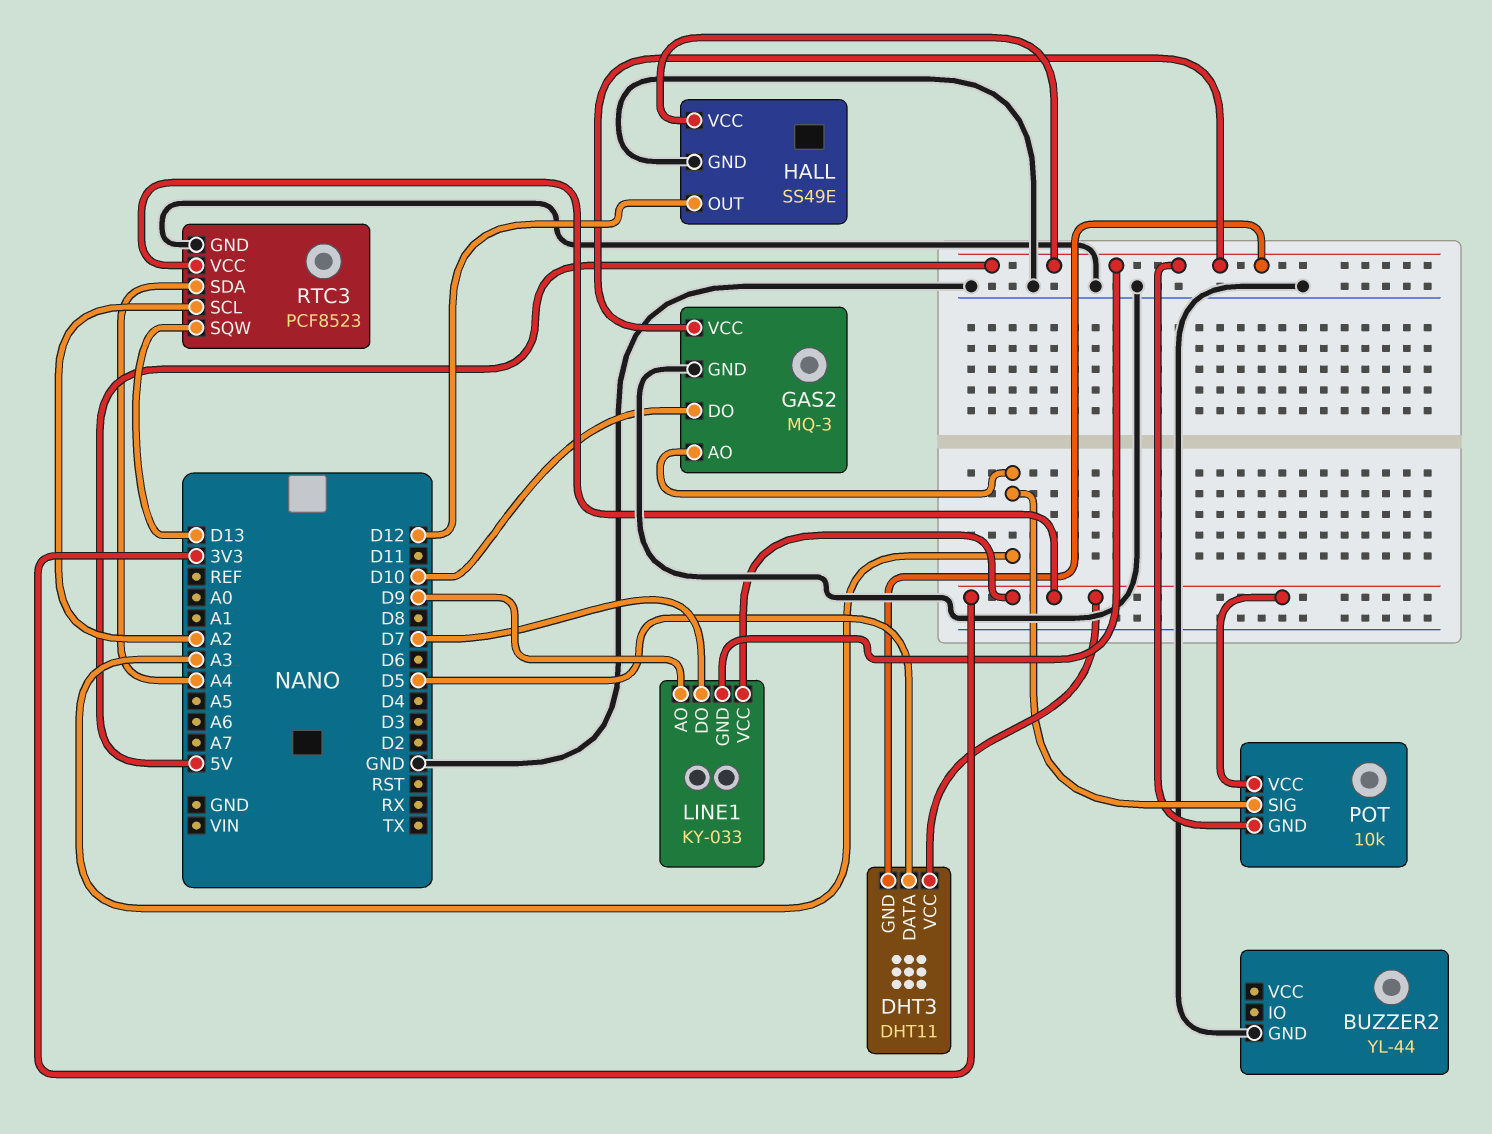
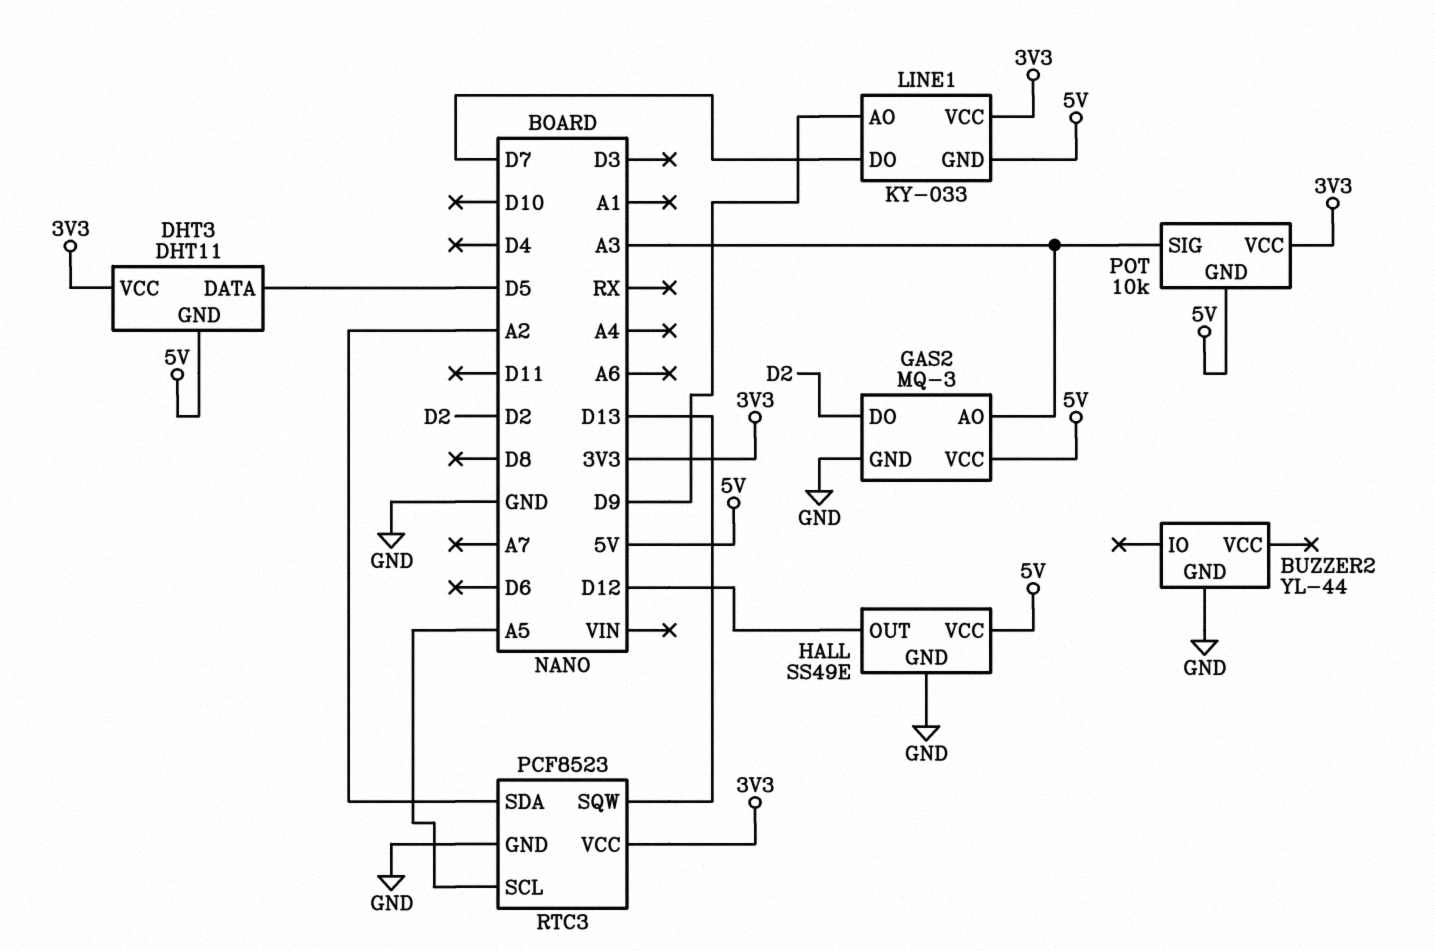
GAS2 pin DO: D10 -> D2
RTC3 pin SCL: A2 -> A5
RTC3 pin SDA: A4 -> A2

